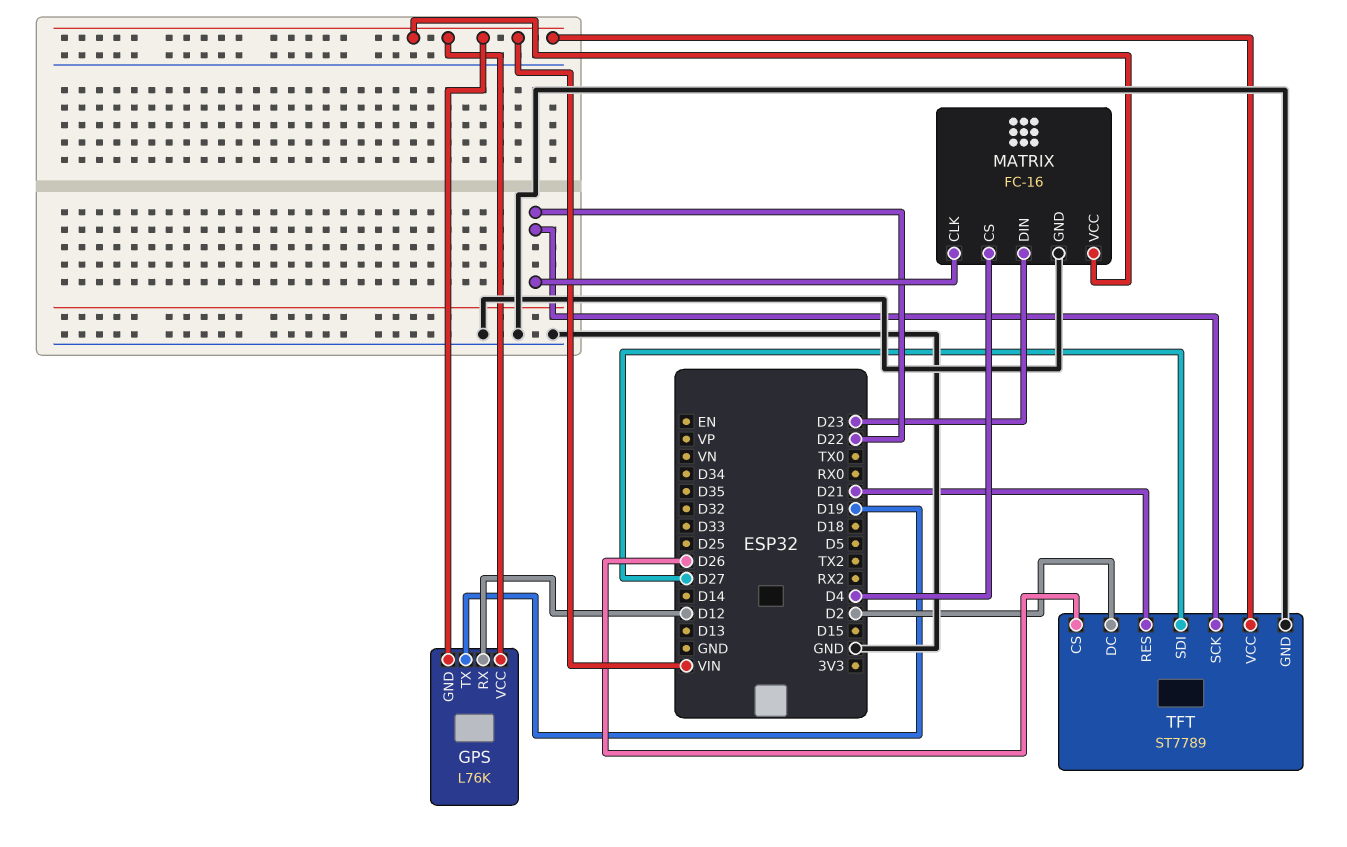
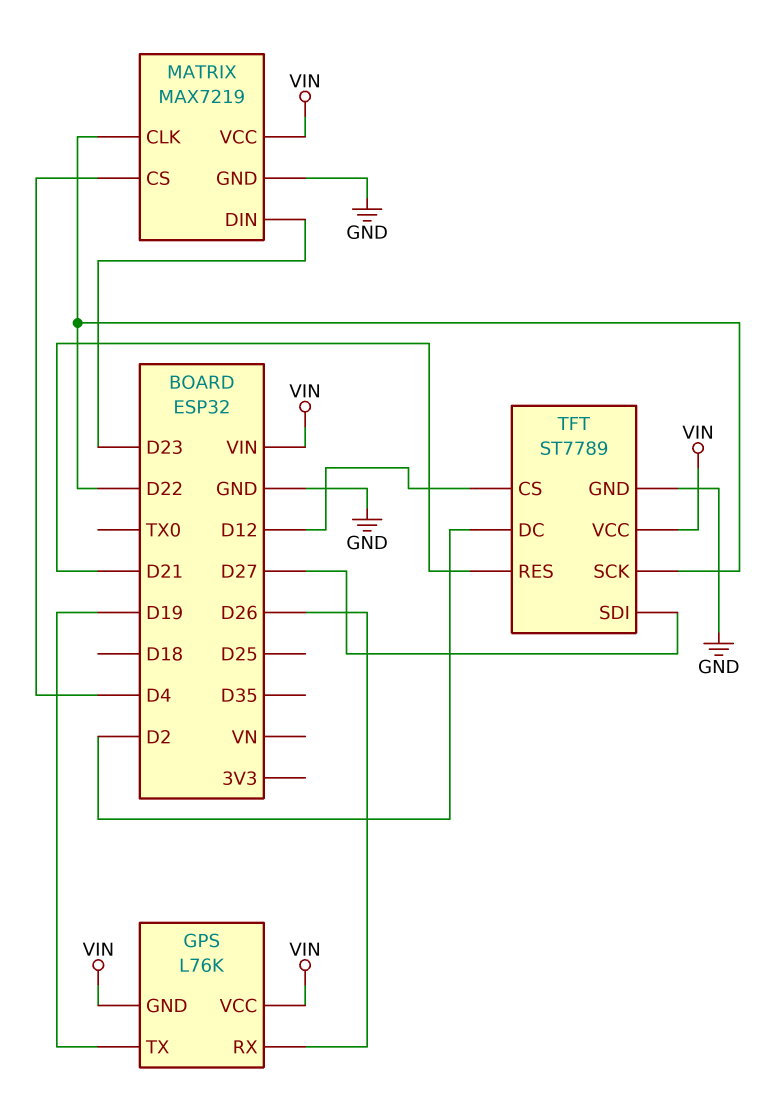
GPS pin RX: D12 -> D26
MATRIX: FC-16 -> MAX7219
TFT pin CS: D26 -> D12

